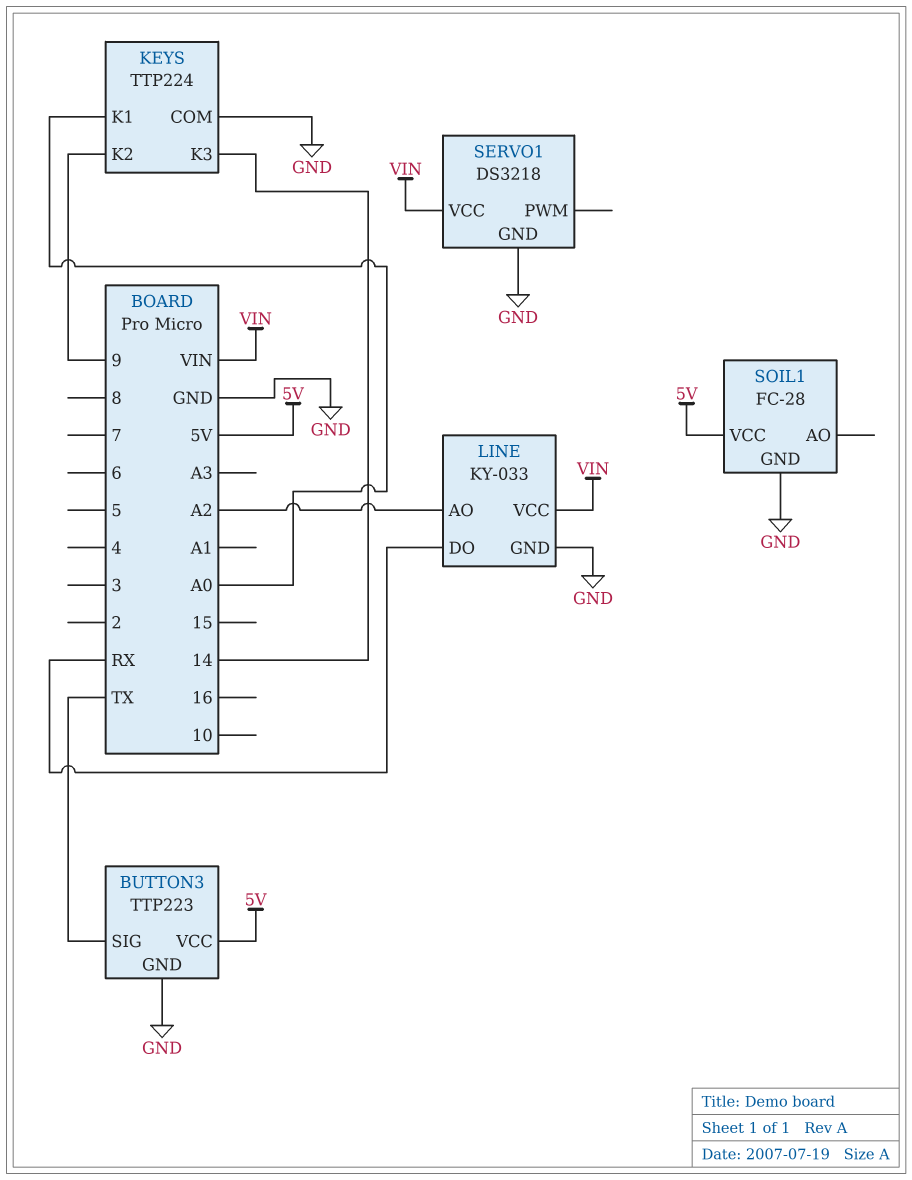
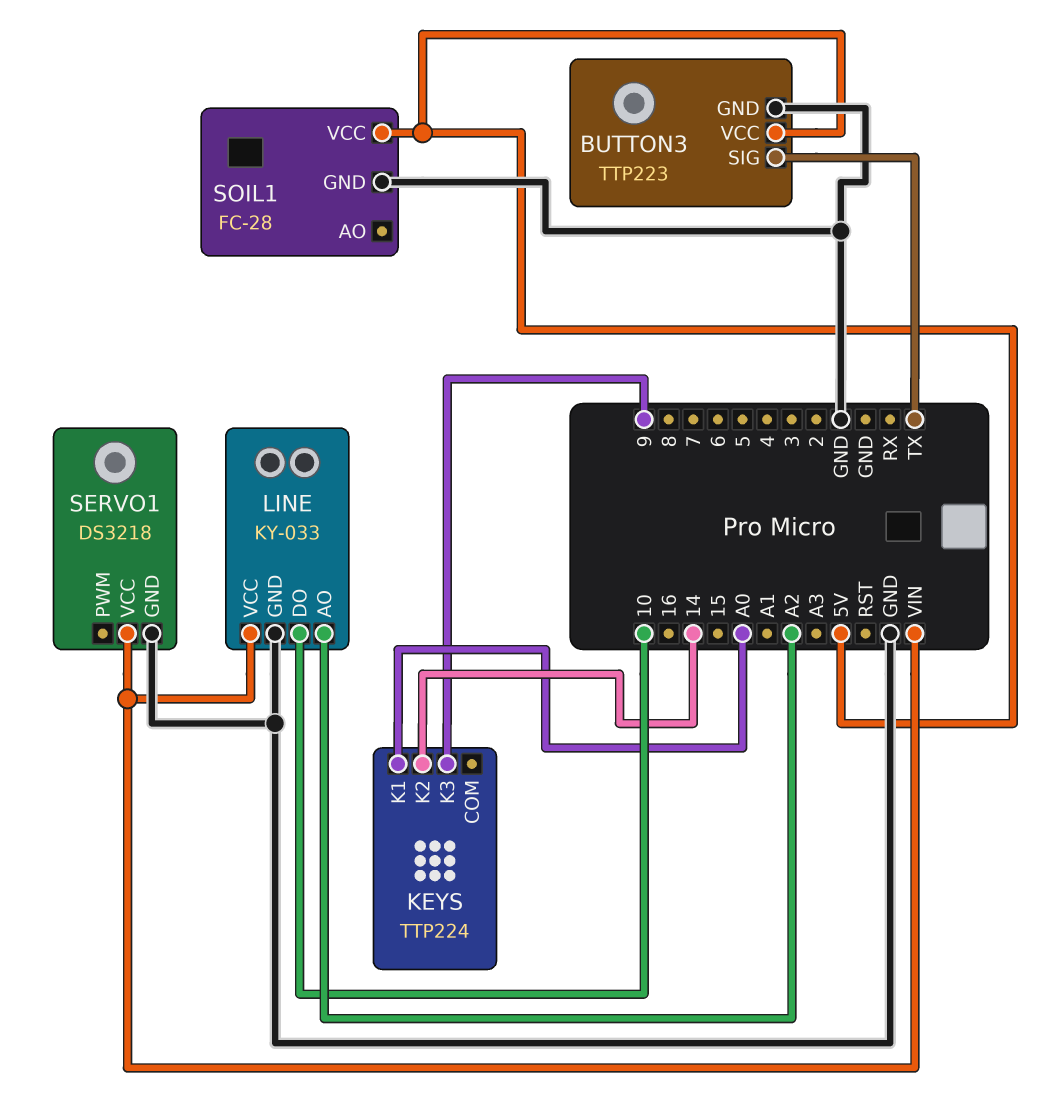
KEYS pin COM: GND -> none
KEYS pin K2: 9 -> 14
KEYS pin K3: 14 -> 9
LINE pin DO: RX -> 10

